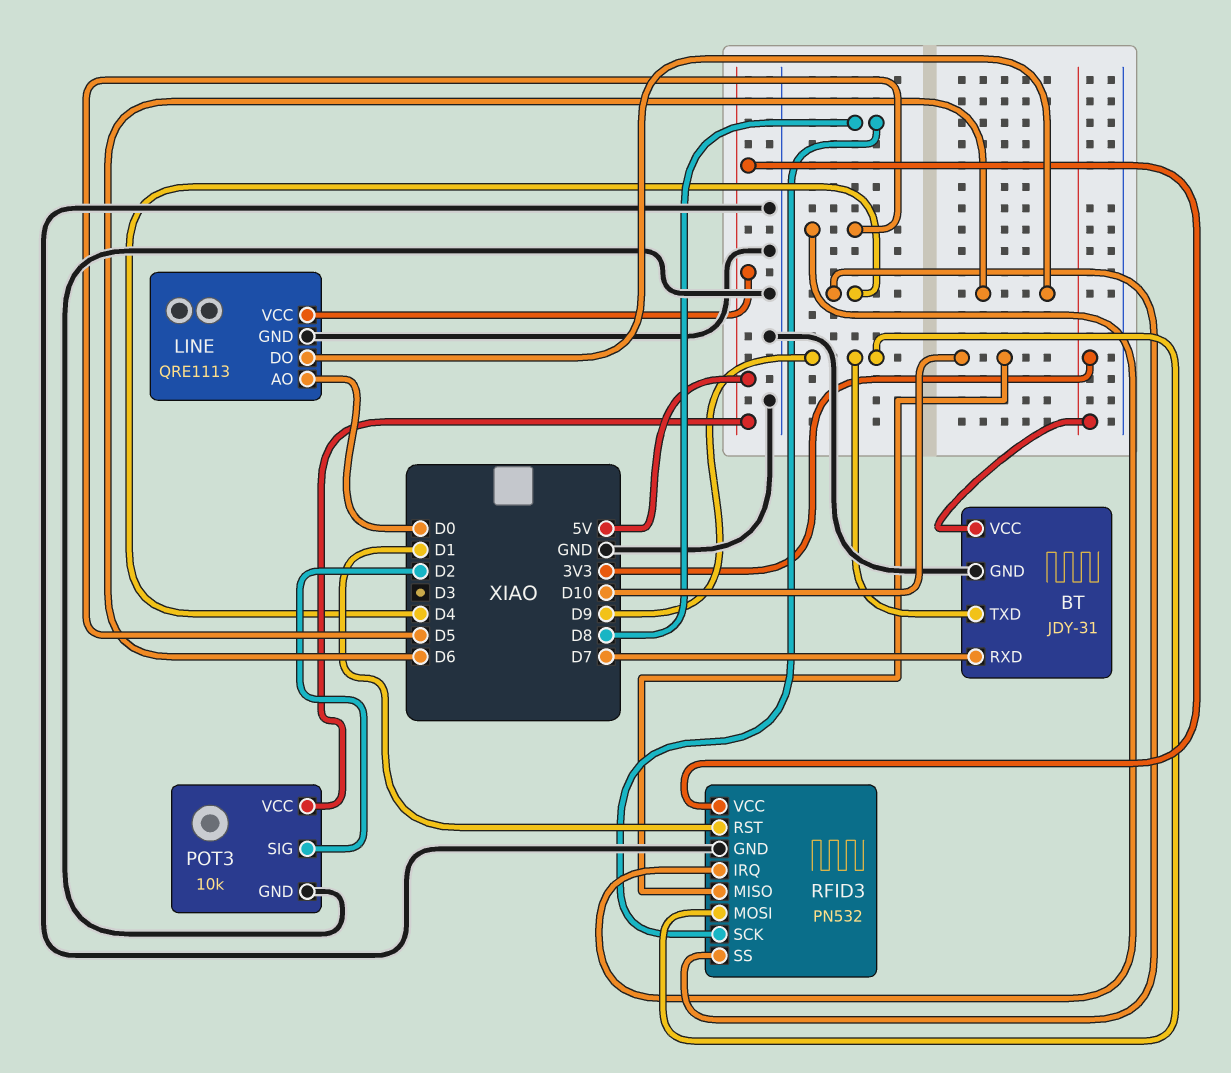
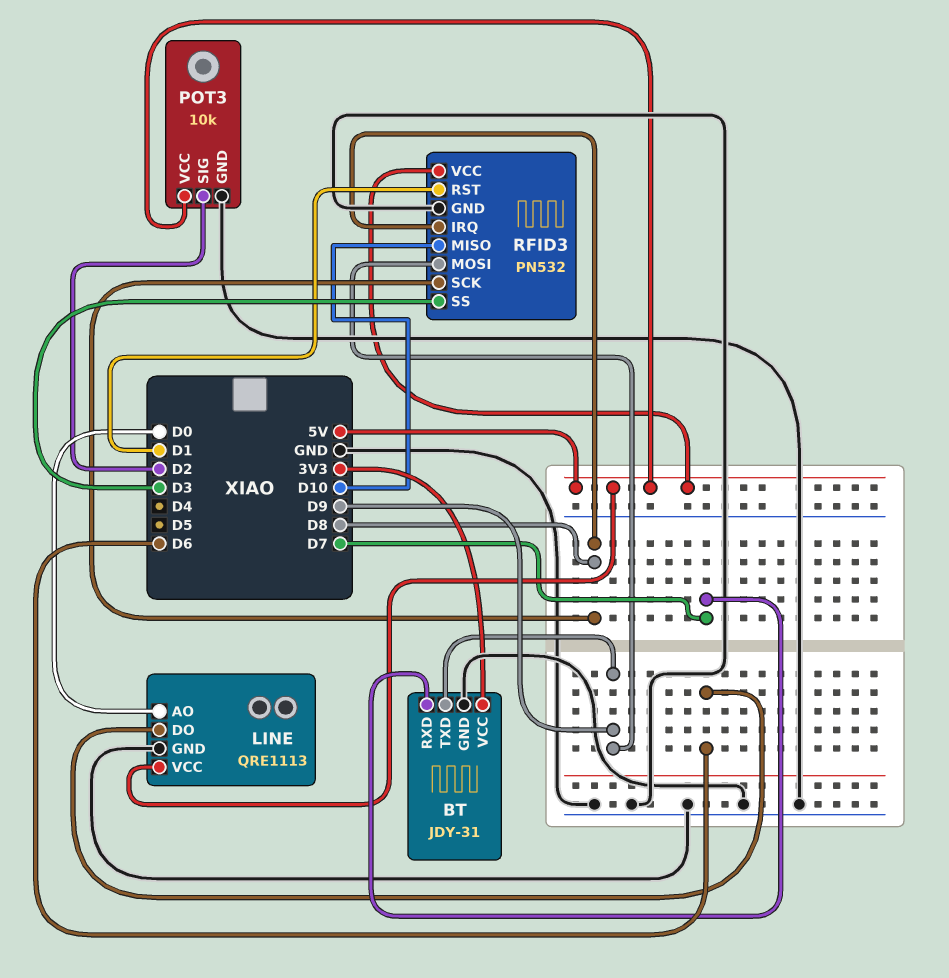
RFID3 pin IRQ: D5 -> D8
RFID3 pin SS: D4 -> D3

